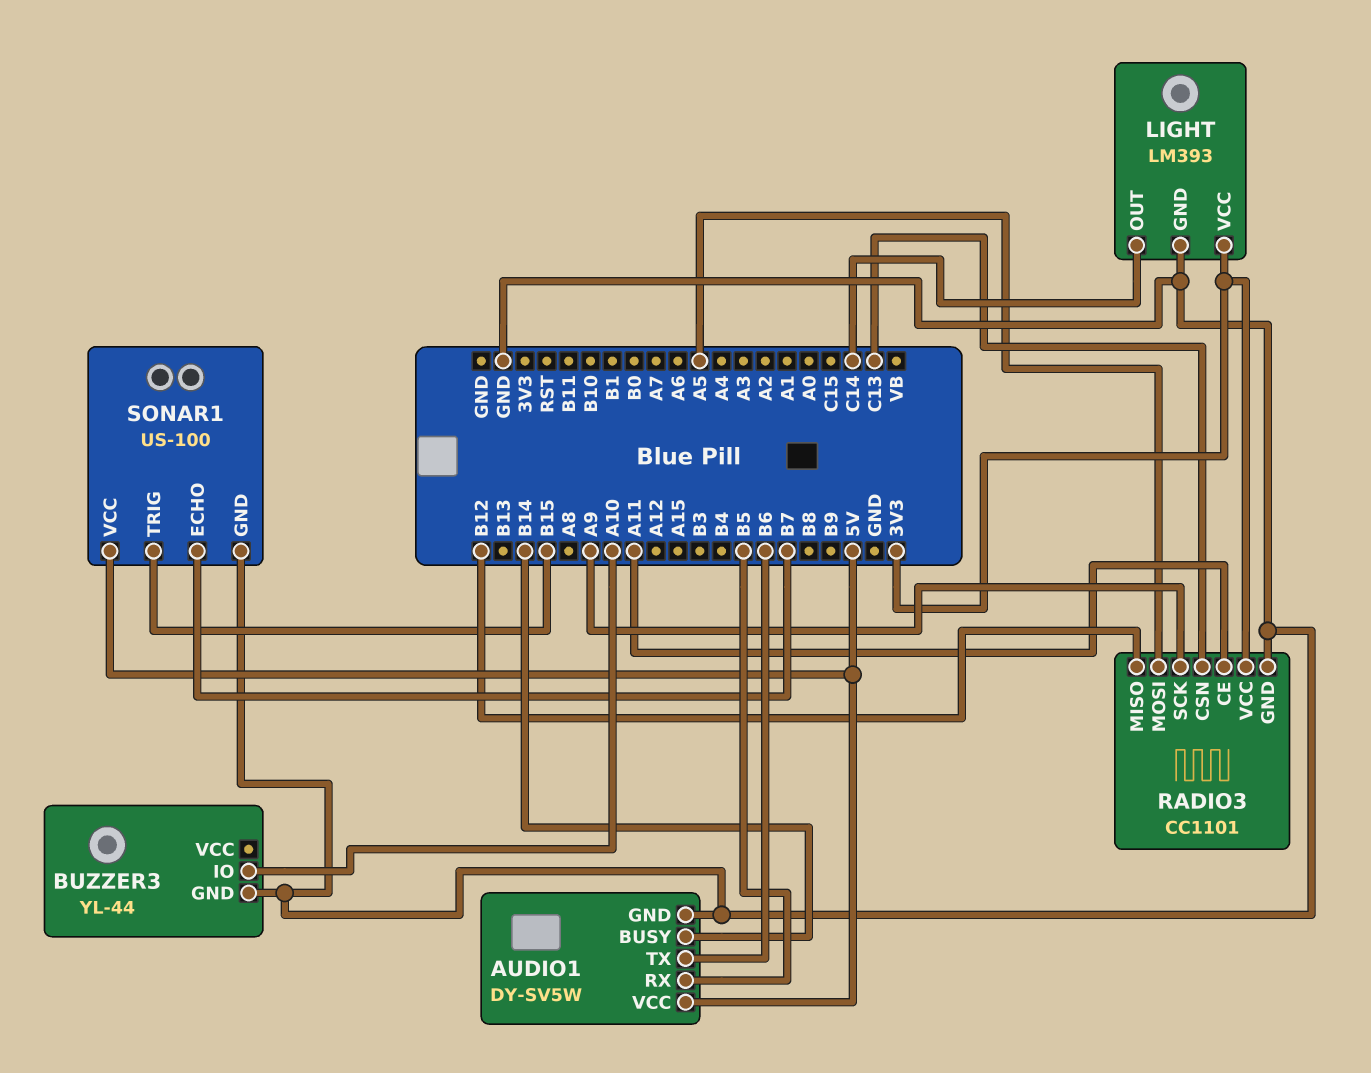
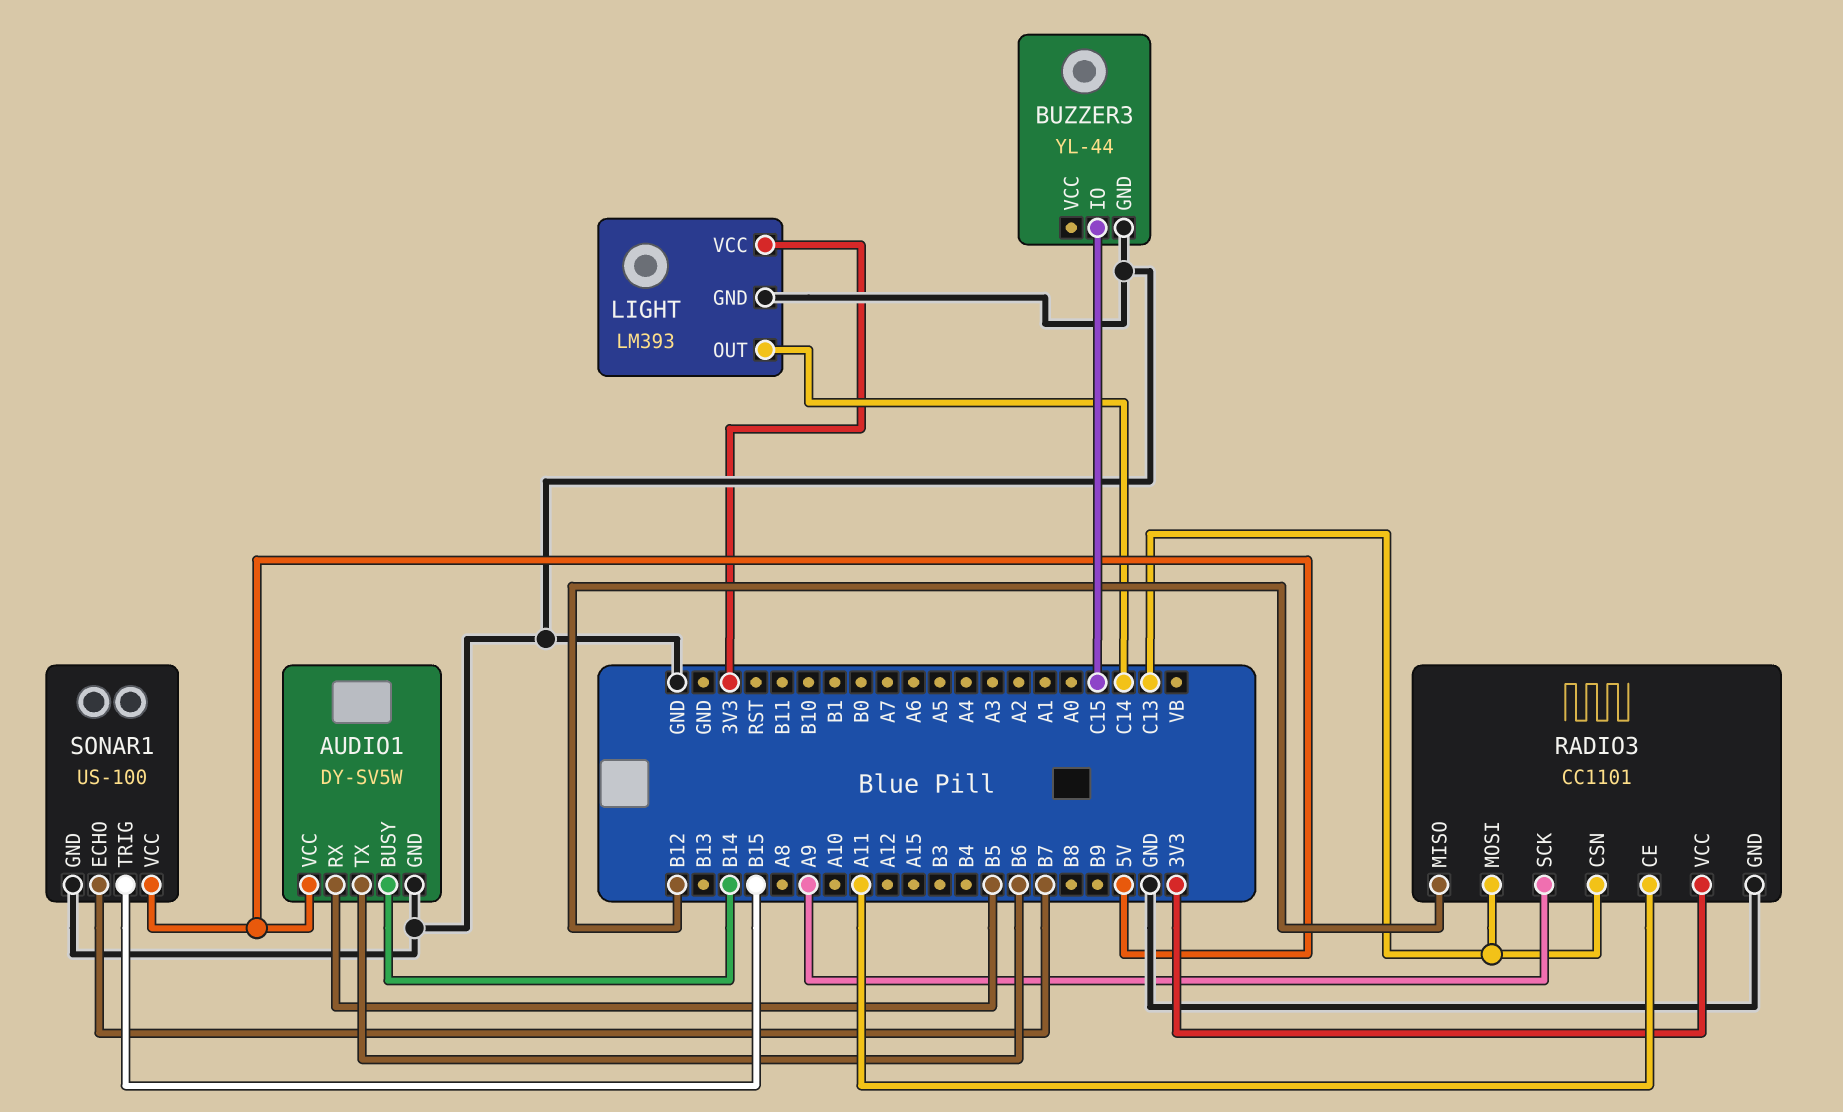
BUZZER3 pin IO: A10 -> C15
RADIO3 pin MOSI: A5 -> C13

